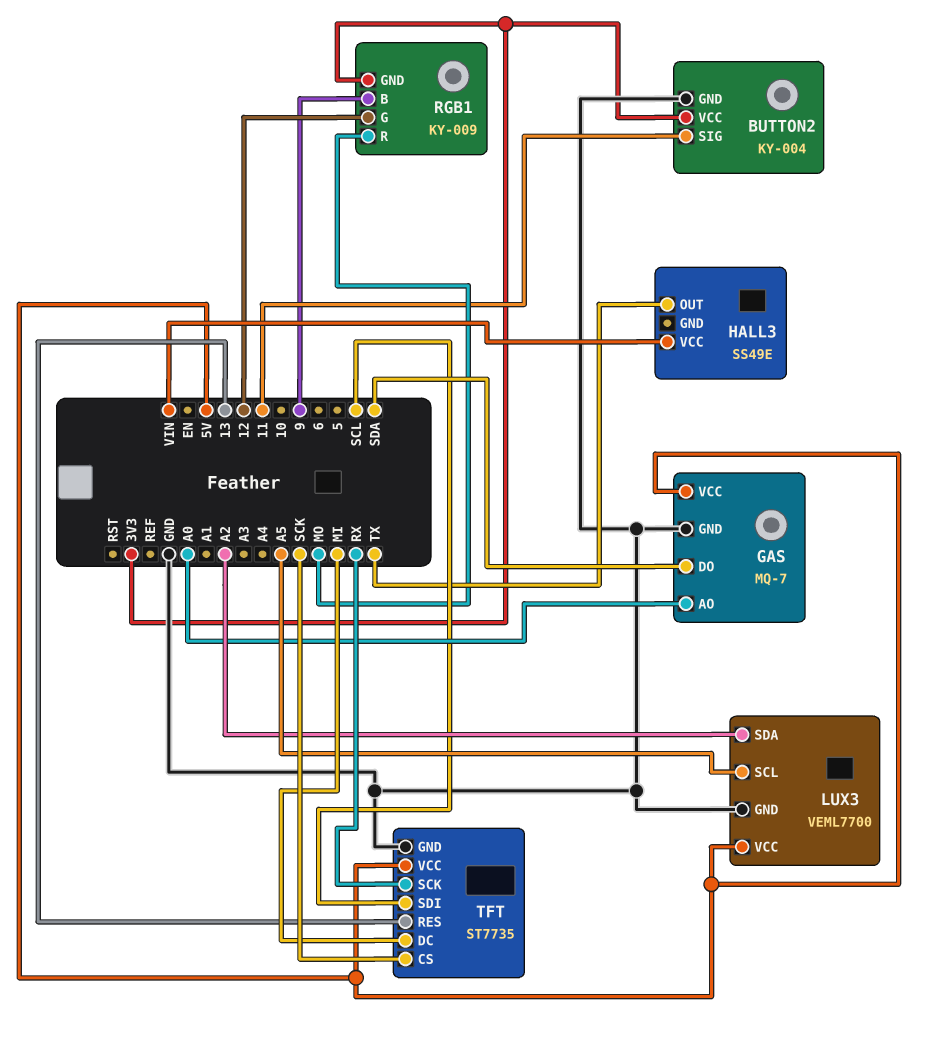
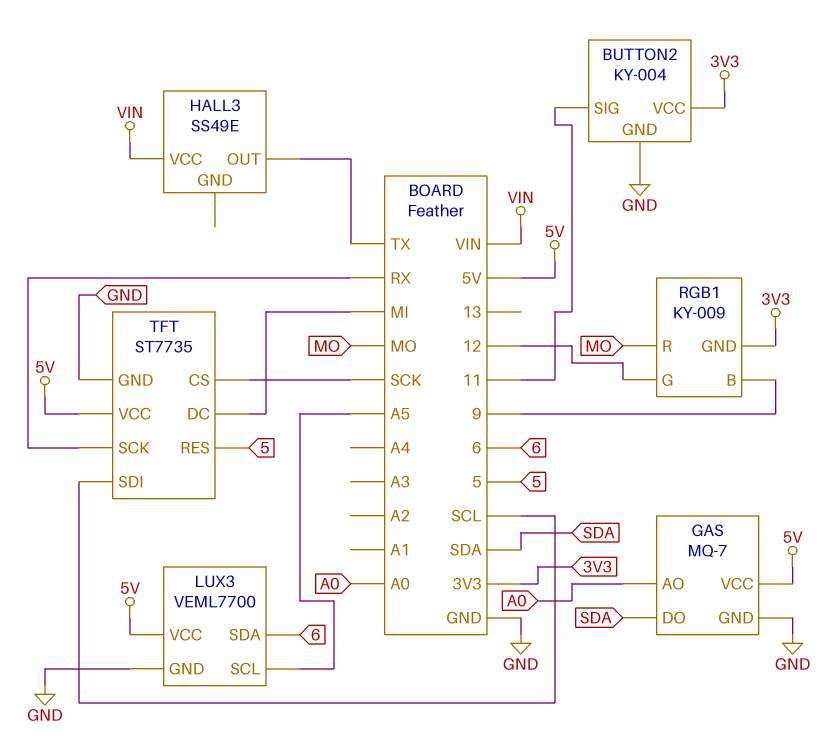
LUX3 pin SDA: A2 -> 6
TFT pin RES: 13 -> 5

